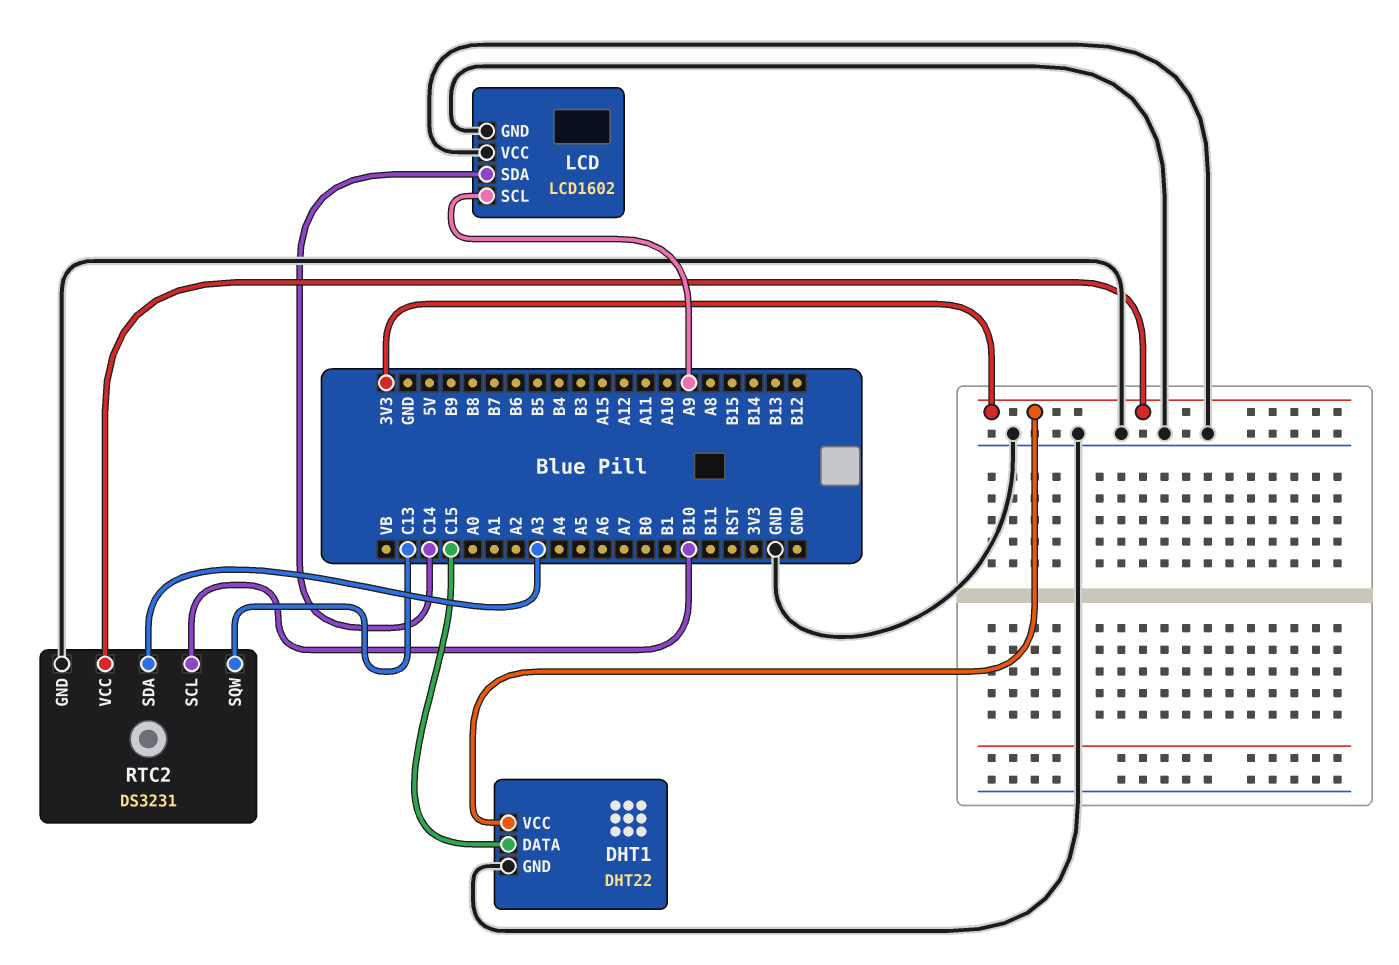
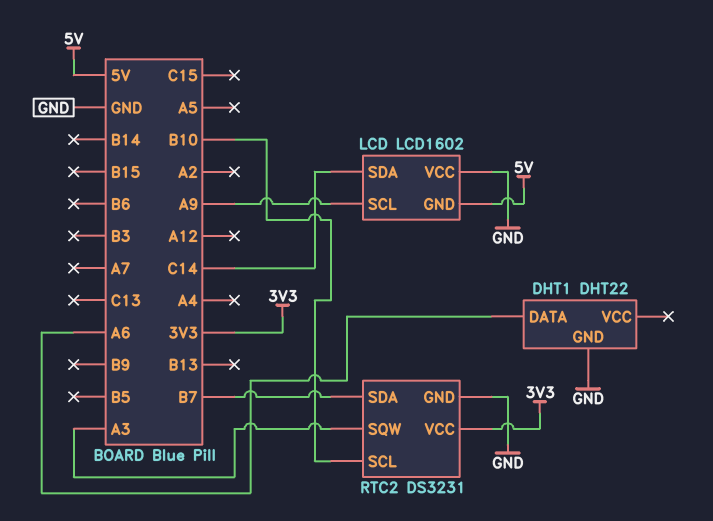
DHT1 pin DATA: C15 -> A6
DHT1 pin VCC: 3V3 -> none
LCD pin GND: GND -> 5V
RTC2 pin SDA: A3 -> B7
RTC2 pin SQW: C13 -> A3

